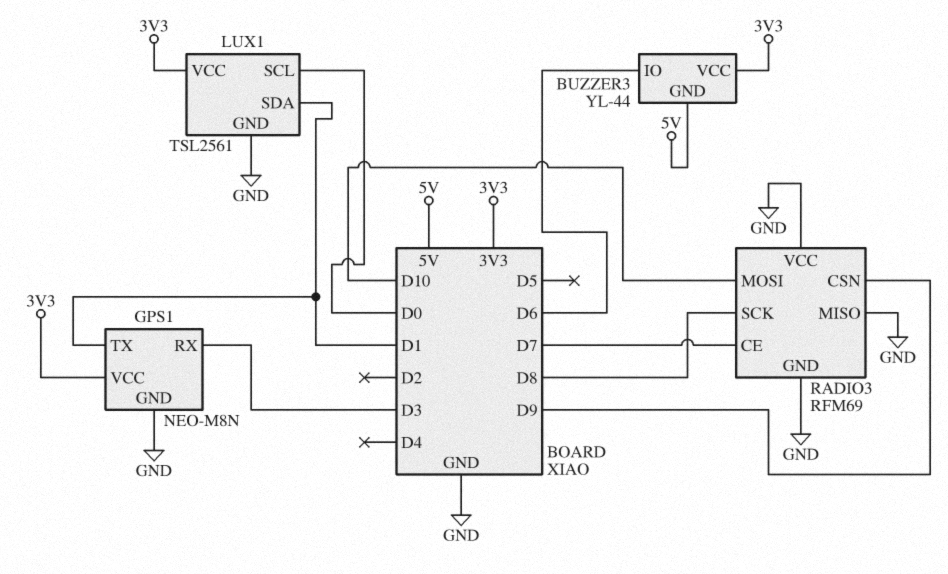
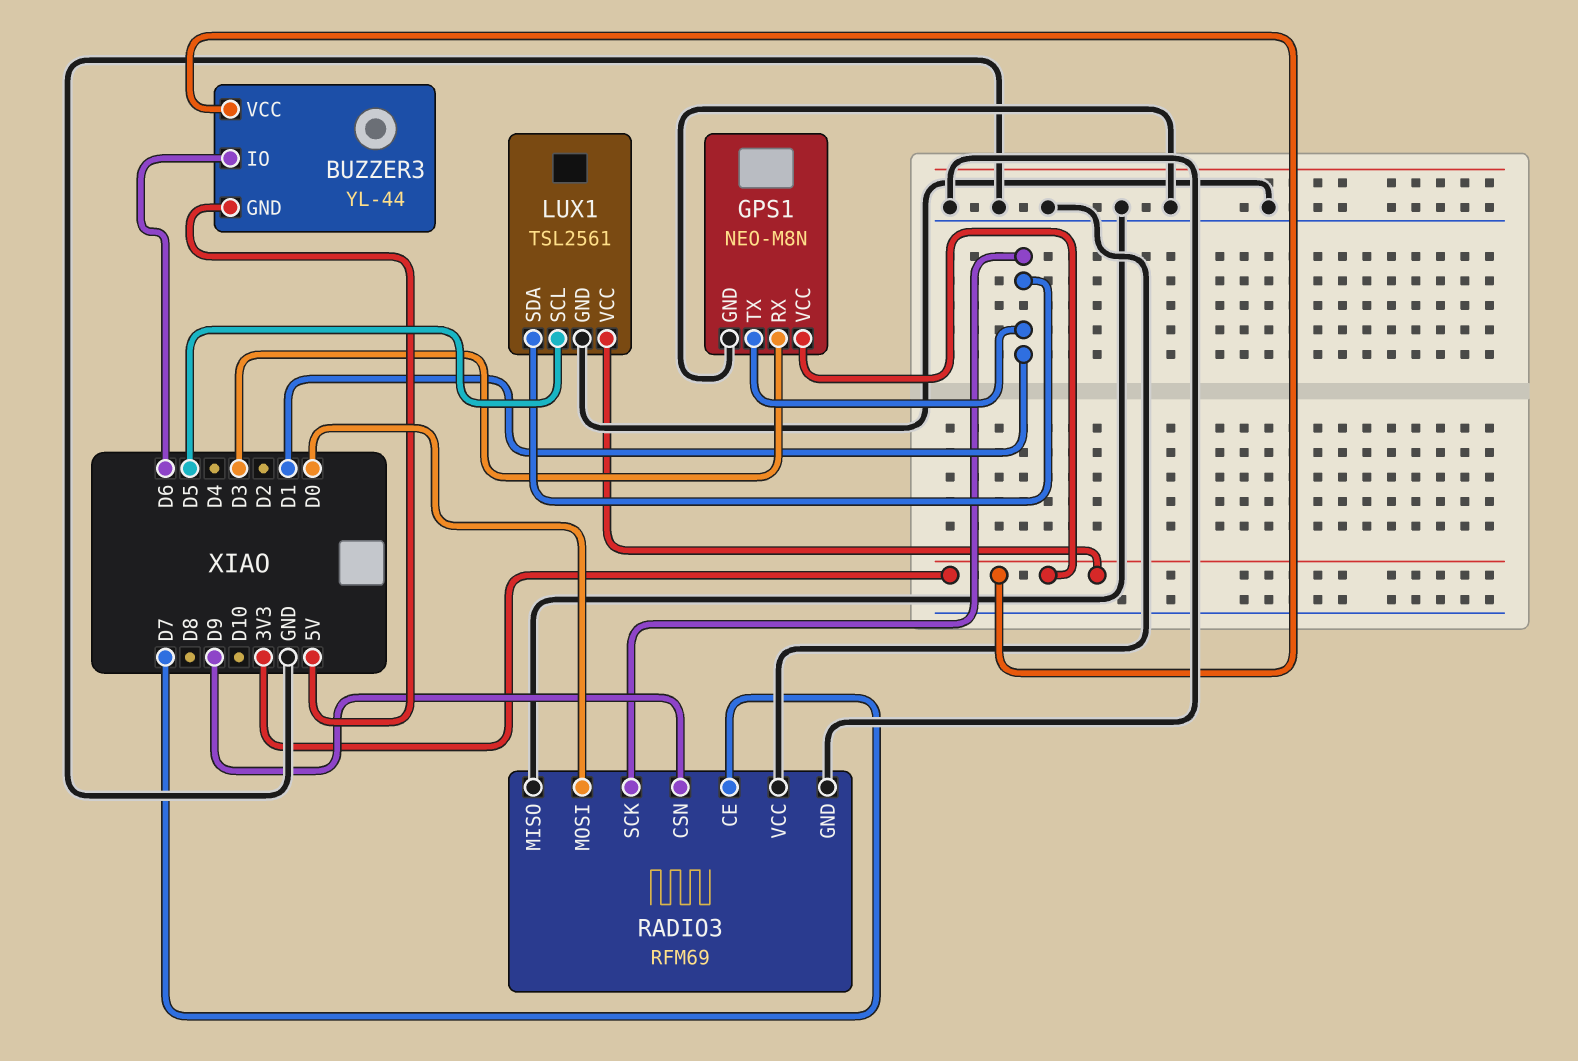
LUX1 pin SCL: D0 -> D5
RADIO3 pin MOSI: D10 -> D0
RADIO3 pin SCK: D8 -> D1

